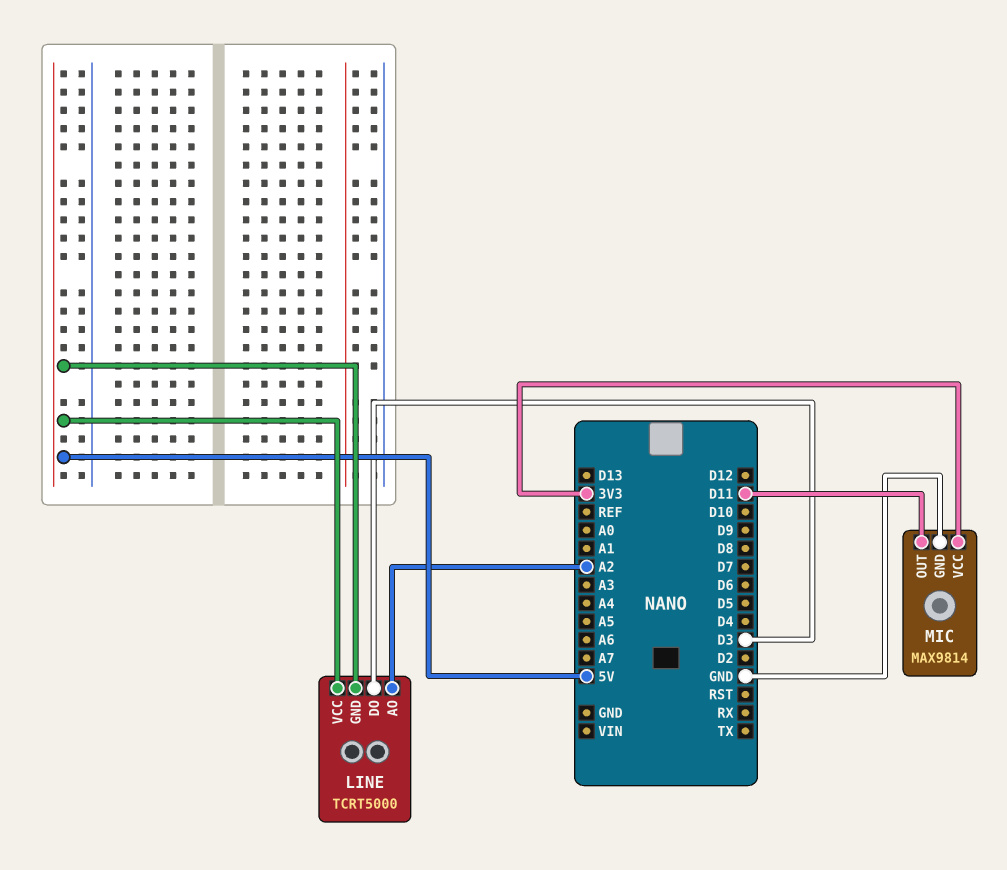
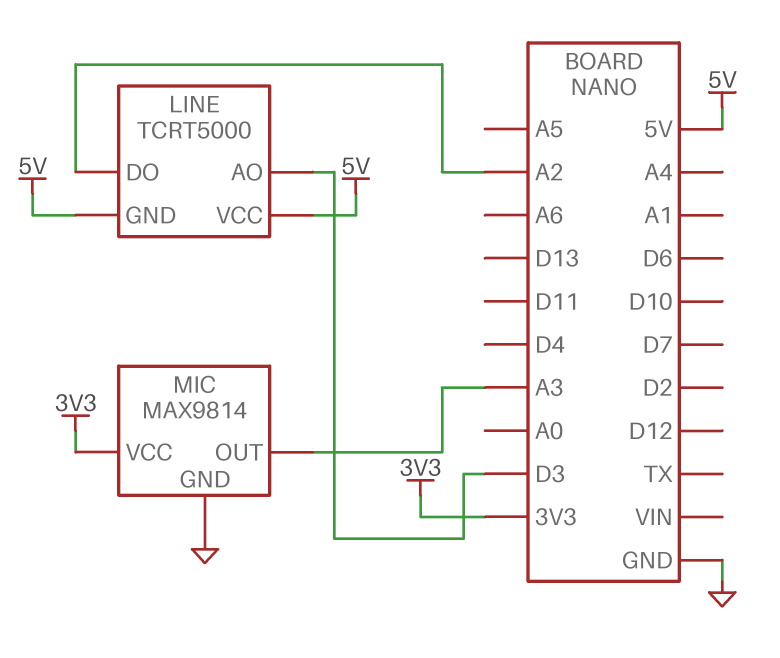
LINE pin AO: A2 -> D3
LINE pin DO: D3 -> A2
MIC pin OUT: D11 -> A3

